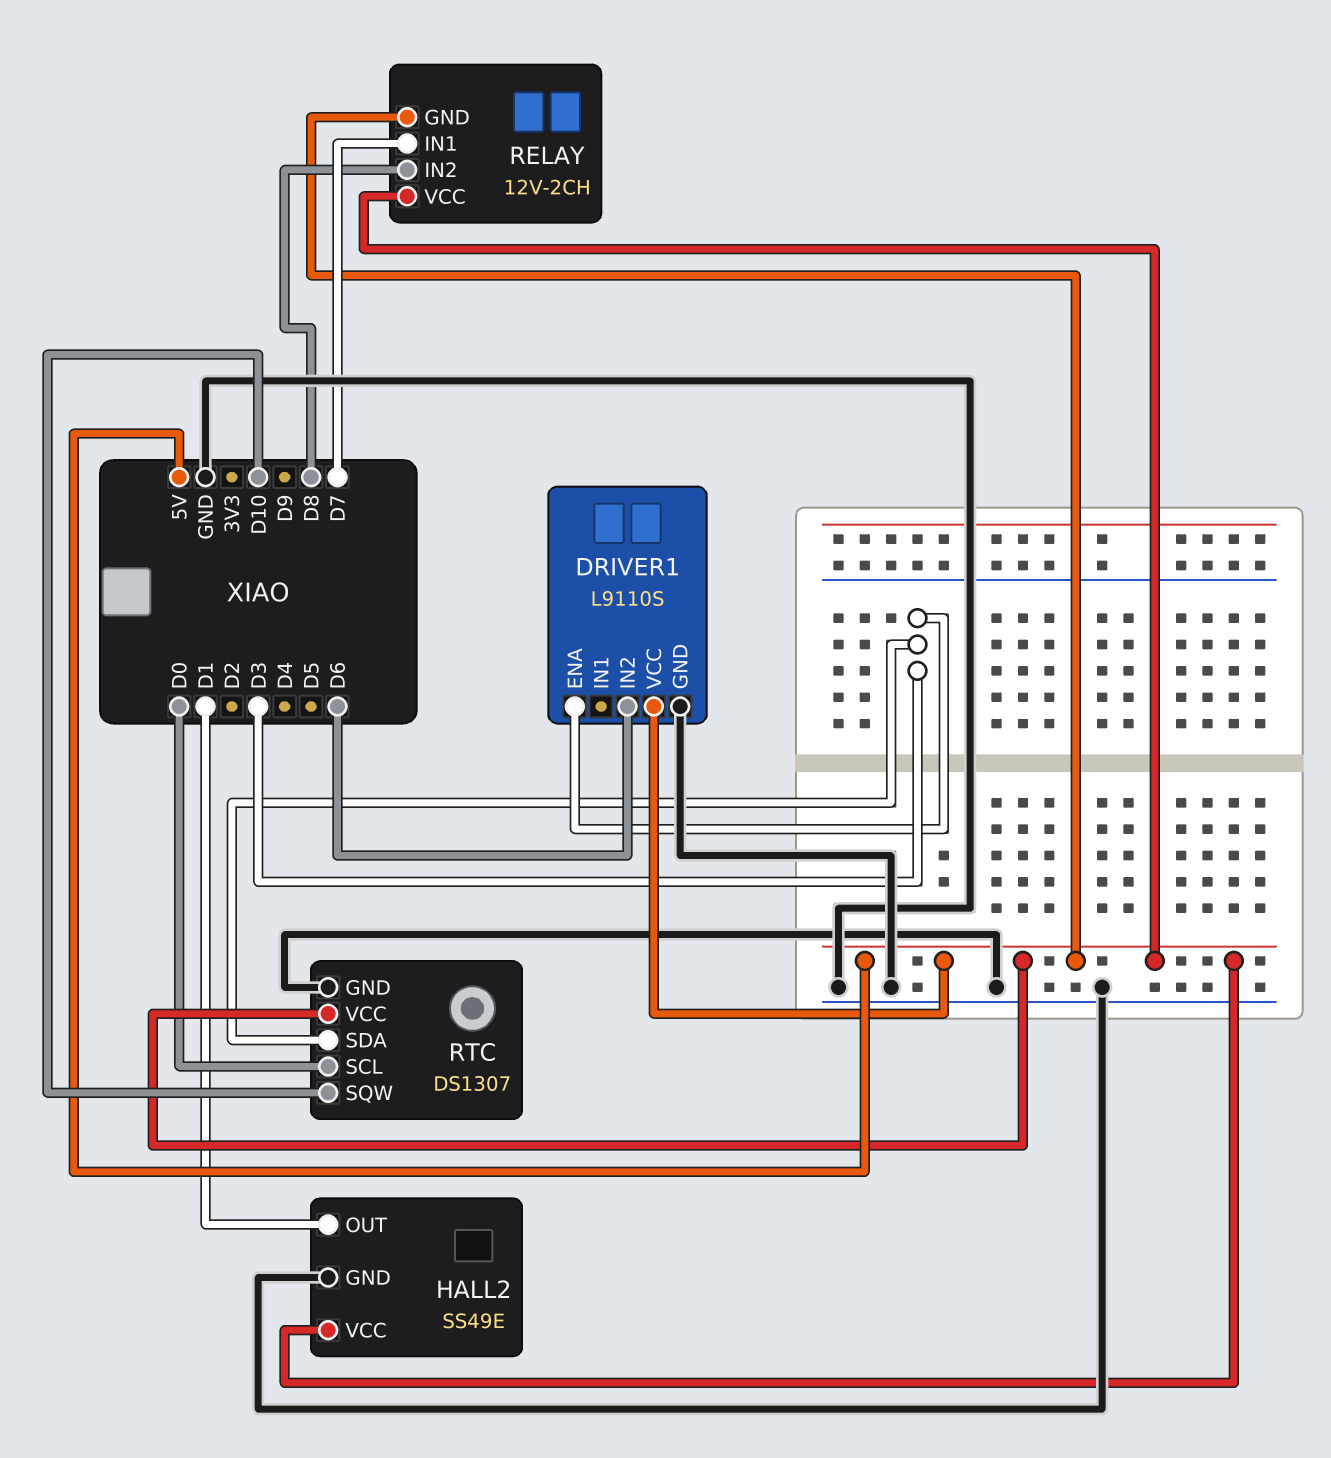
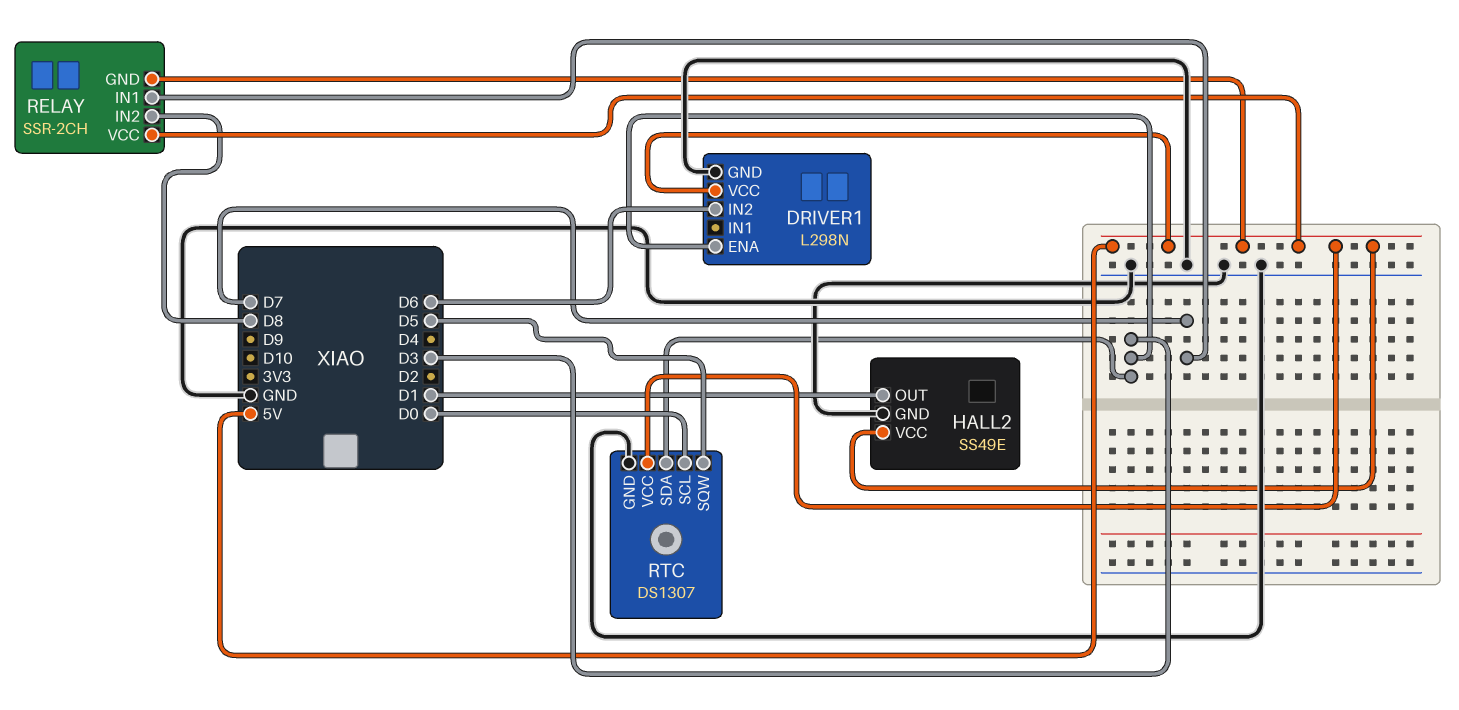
DRIVER1: L9110S -> L298N
RELAY: 12V-2CH -> SSR-2CH
RTC pin SQW: D10 -> D5

